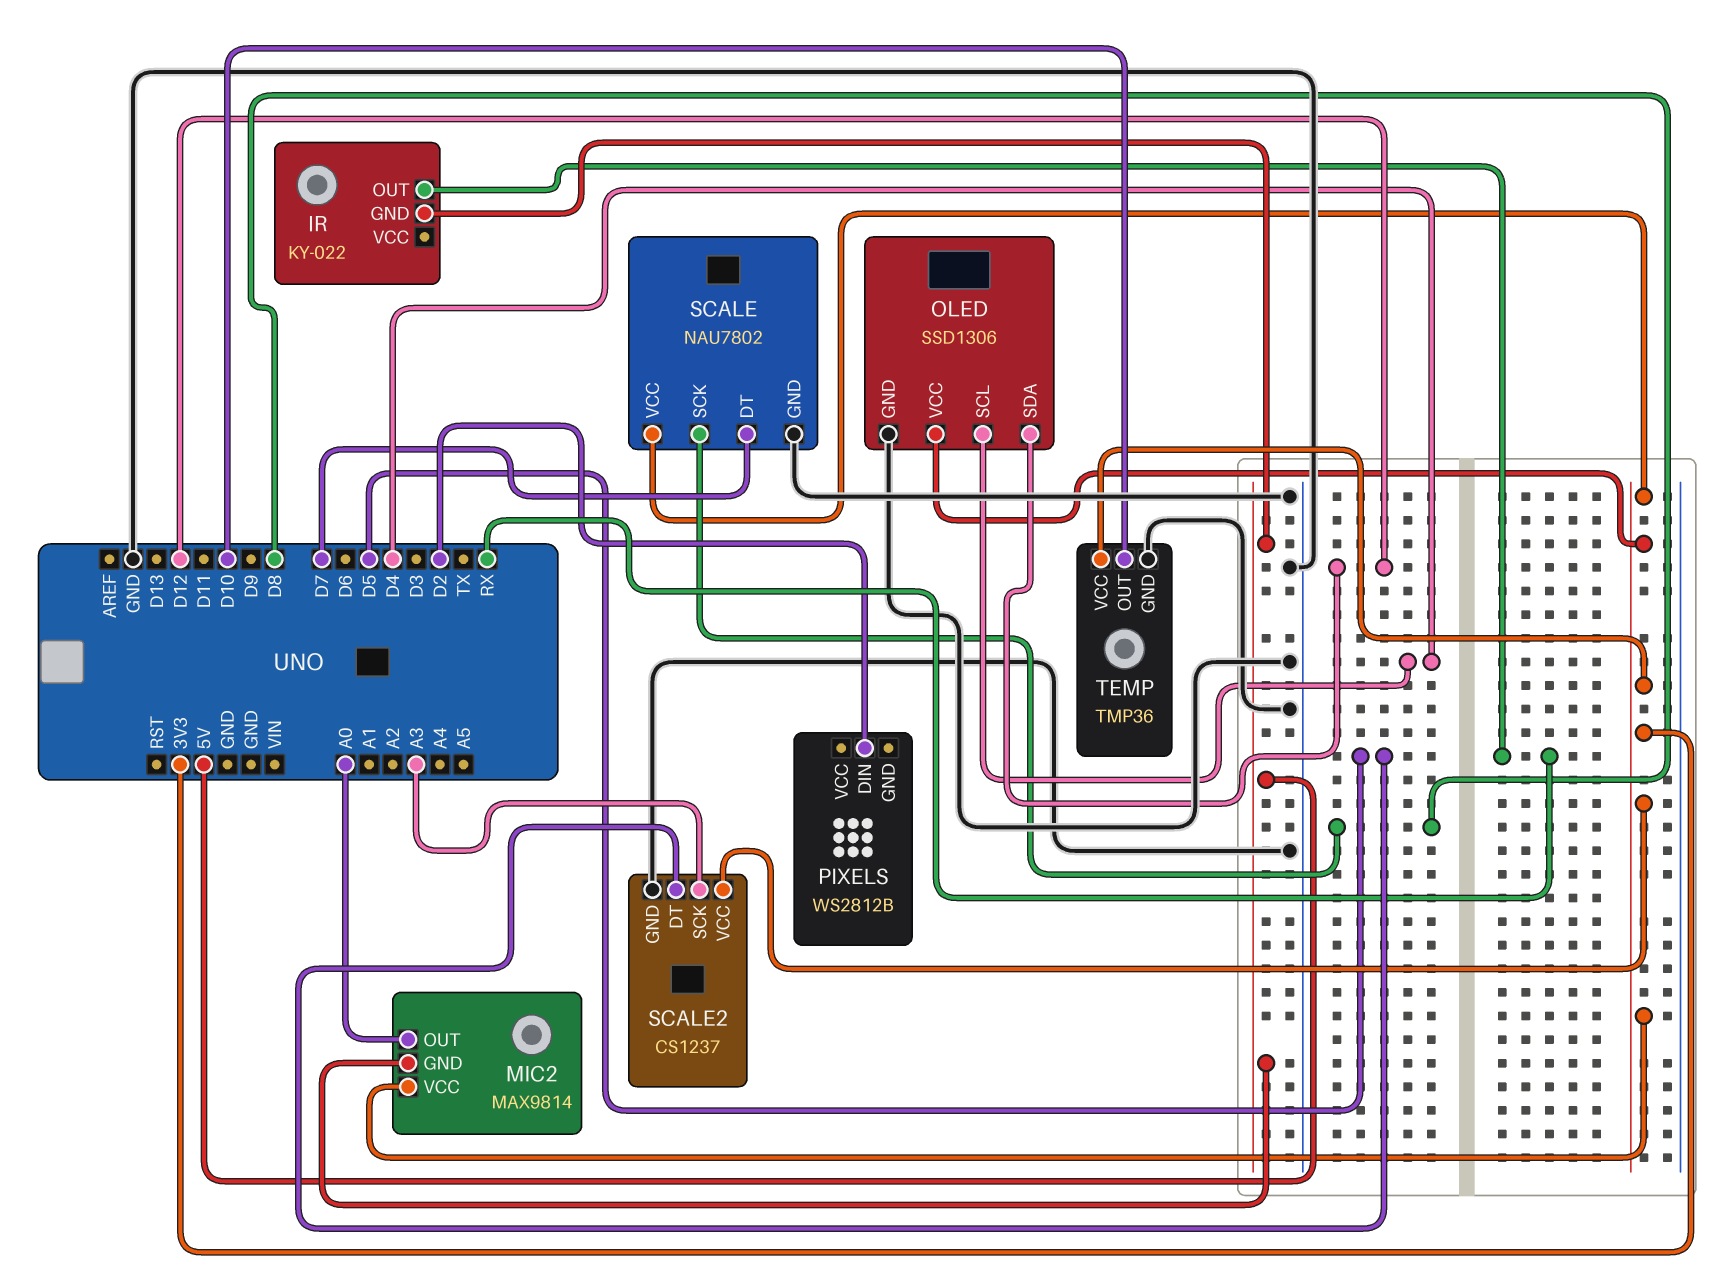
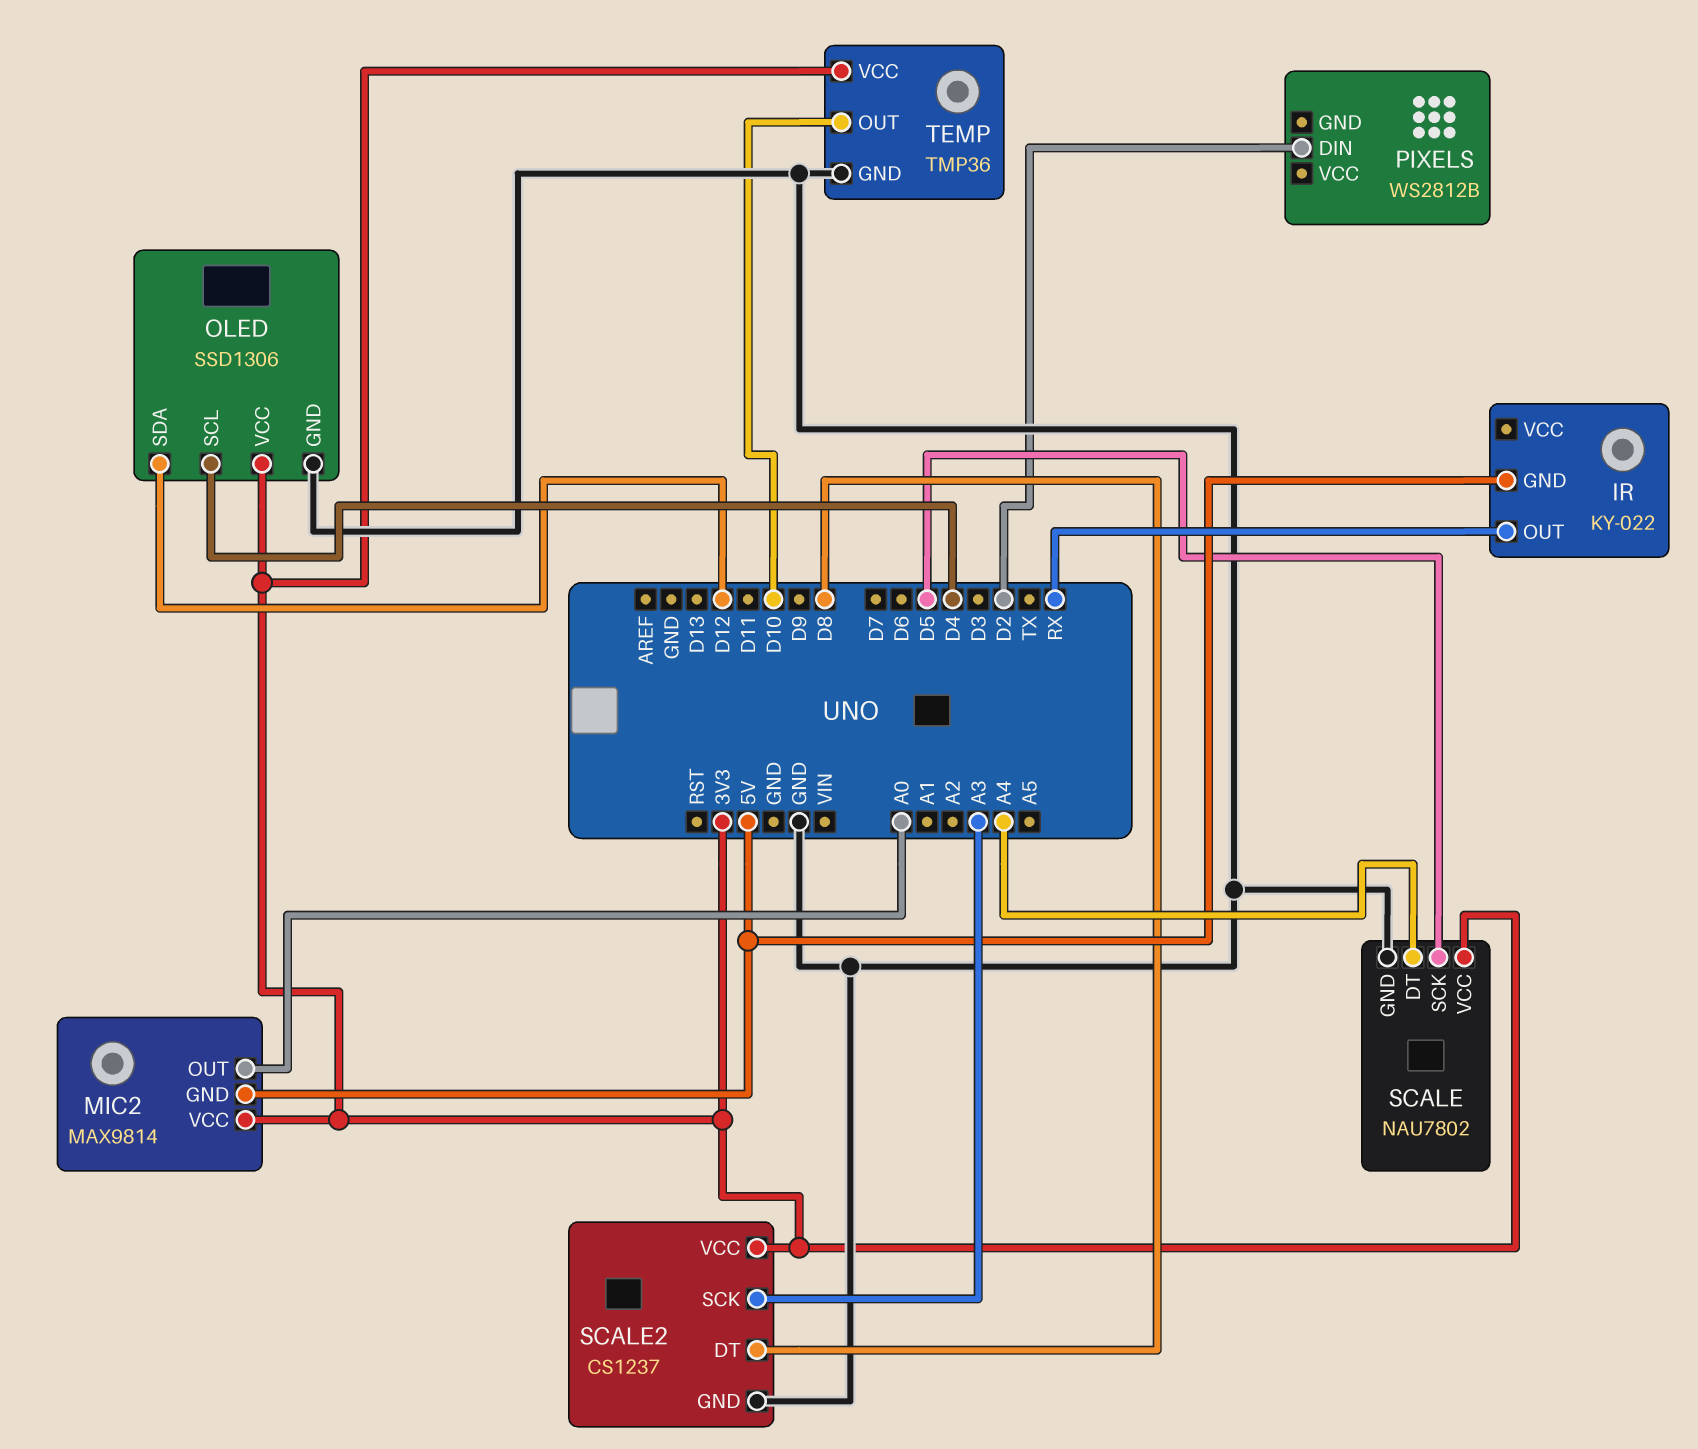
SCALE pin DT: D7 -> A4
SCALE pin SCK: D8 -> D5
SCALE2 pin DT: D5 -> D8

